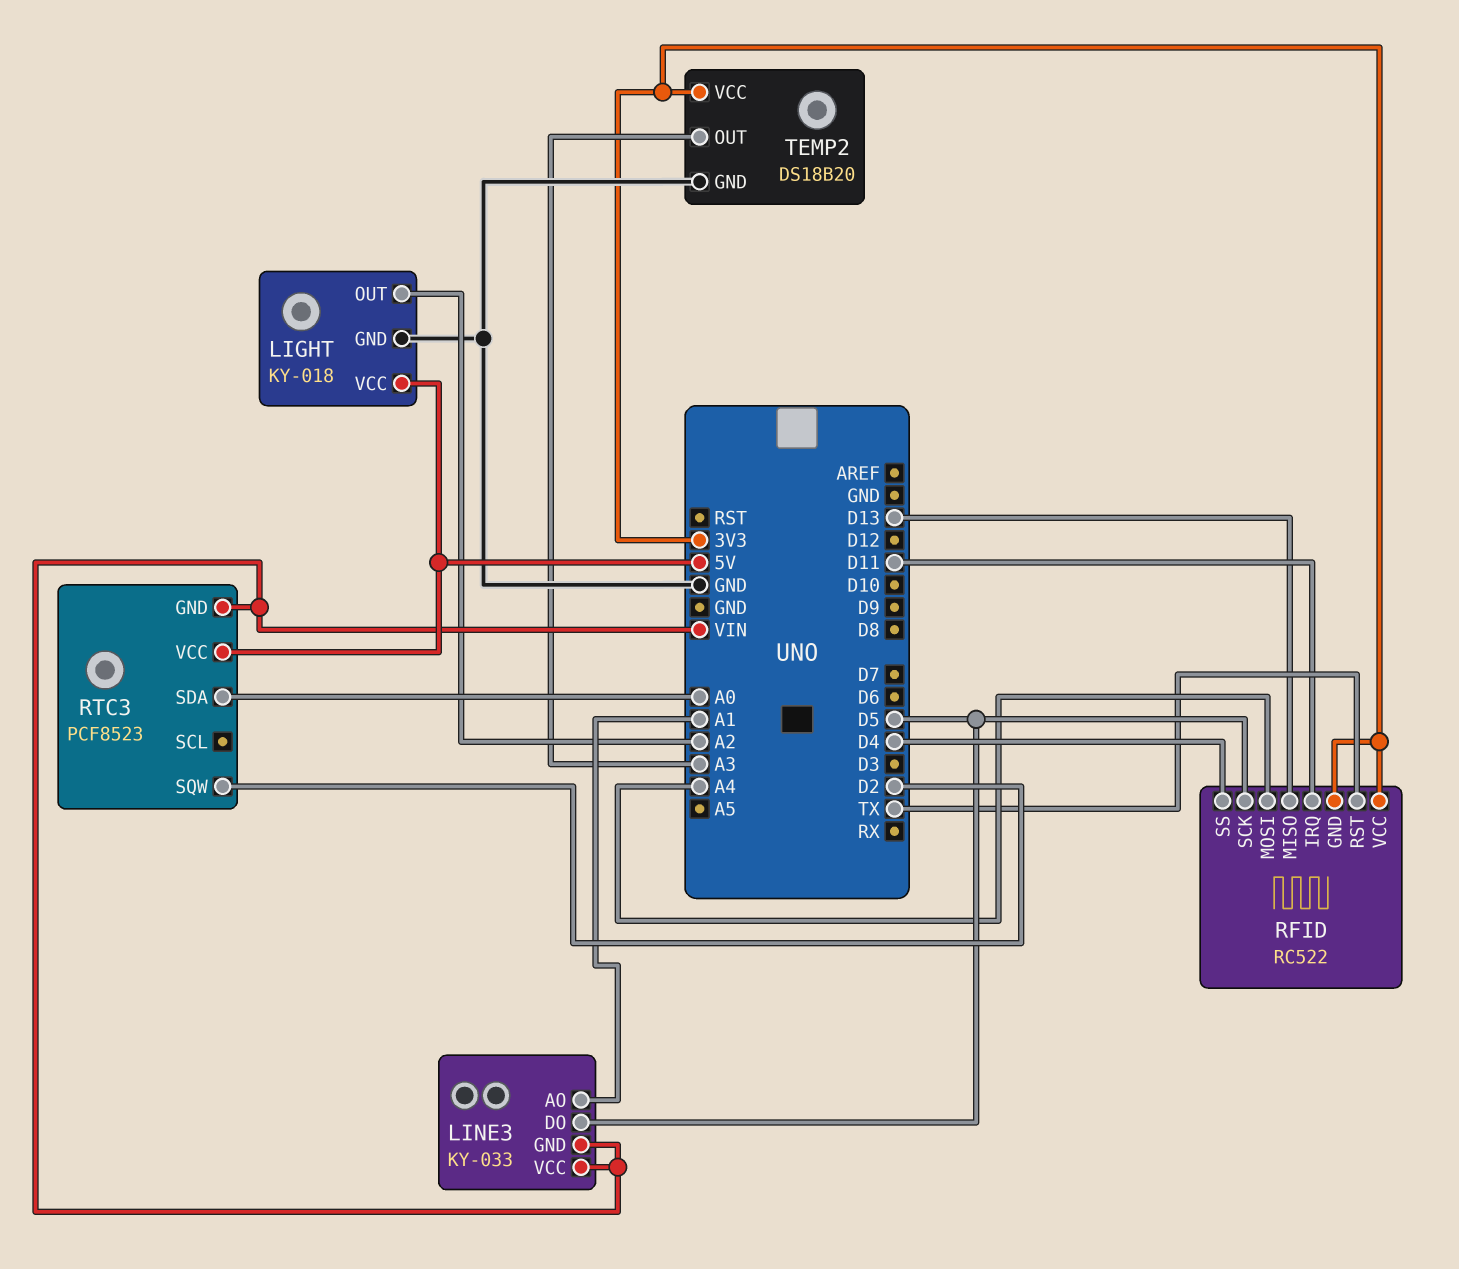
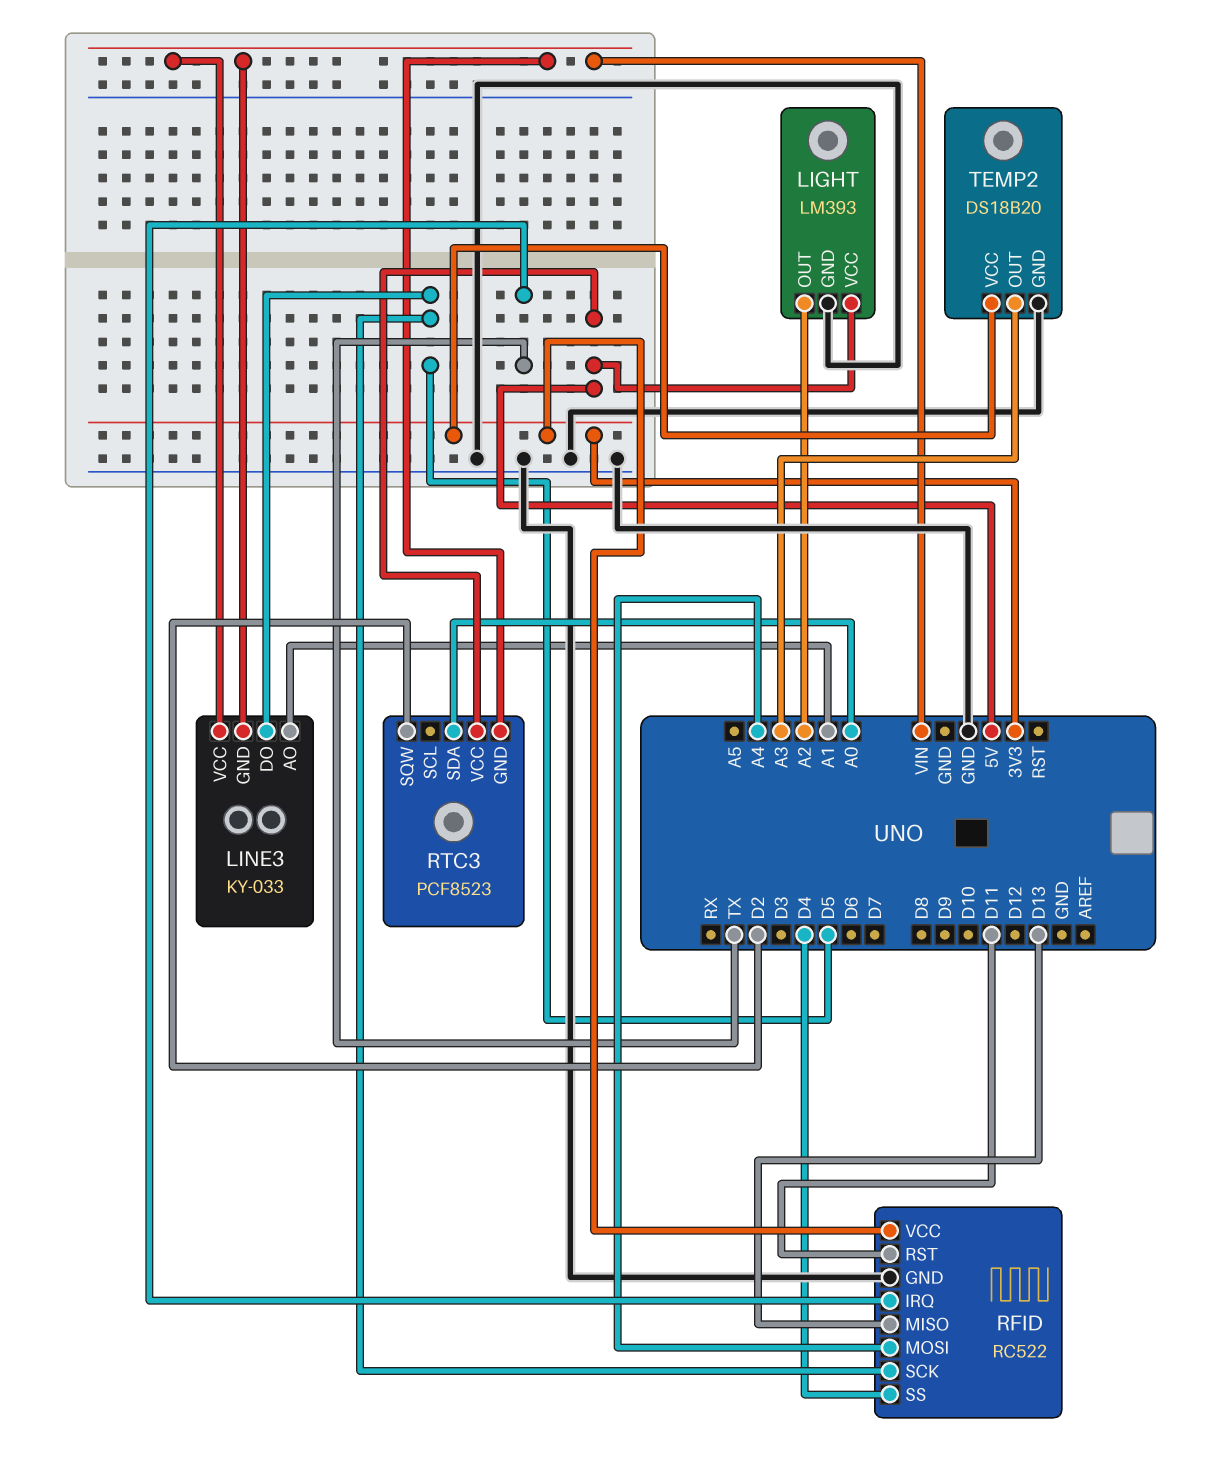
LIGHT: KY-018 -> LM393
RFID pin GND: 3V3 -> GND
RFID pin IRQ: D11 -> TX
RFID pin RST: TX -> D11

